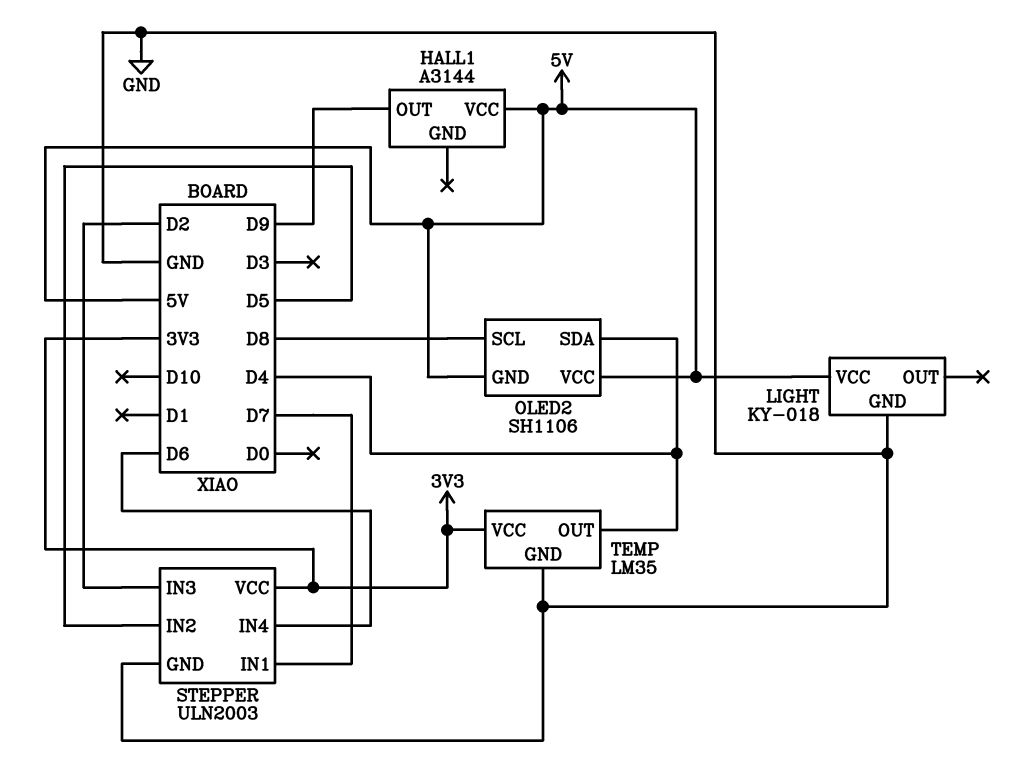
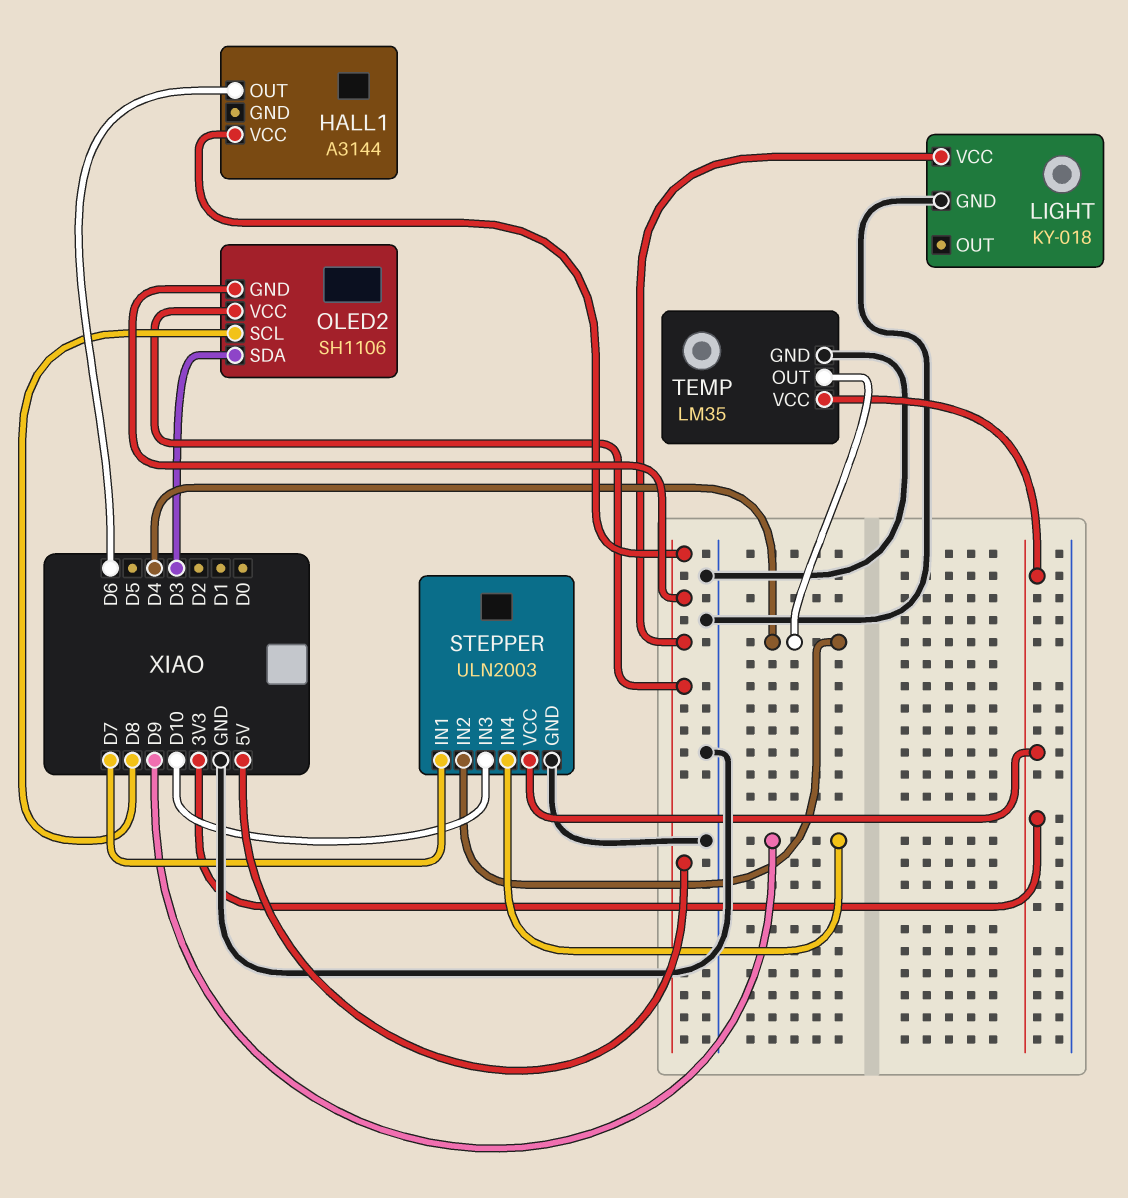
HALL1 pin OUT: D9 -> D6
OLED2 pin SDA: D4 -> D3
STEPPER pin IN2: D5 -> D4
STEPPER pin IN3: D2 -> D10
STEPPER pin IN4: D6 -> D9

